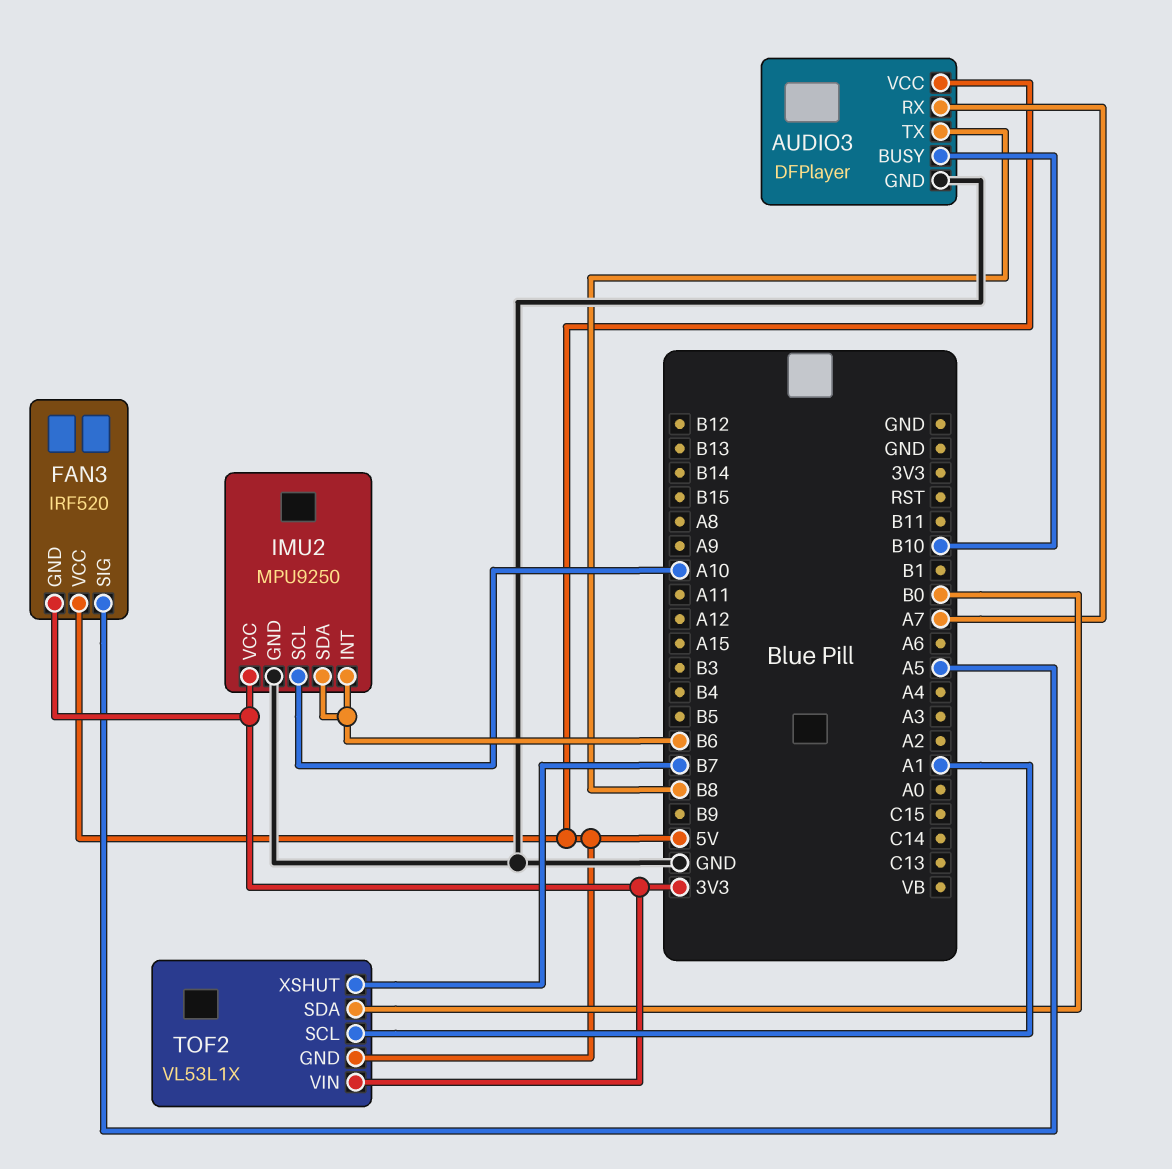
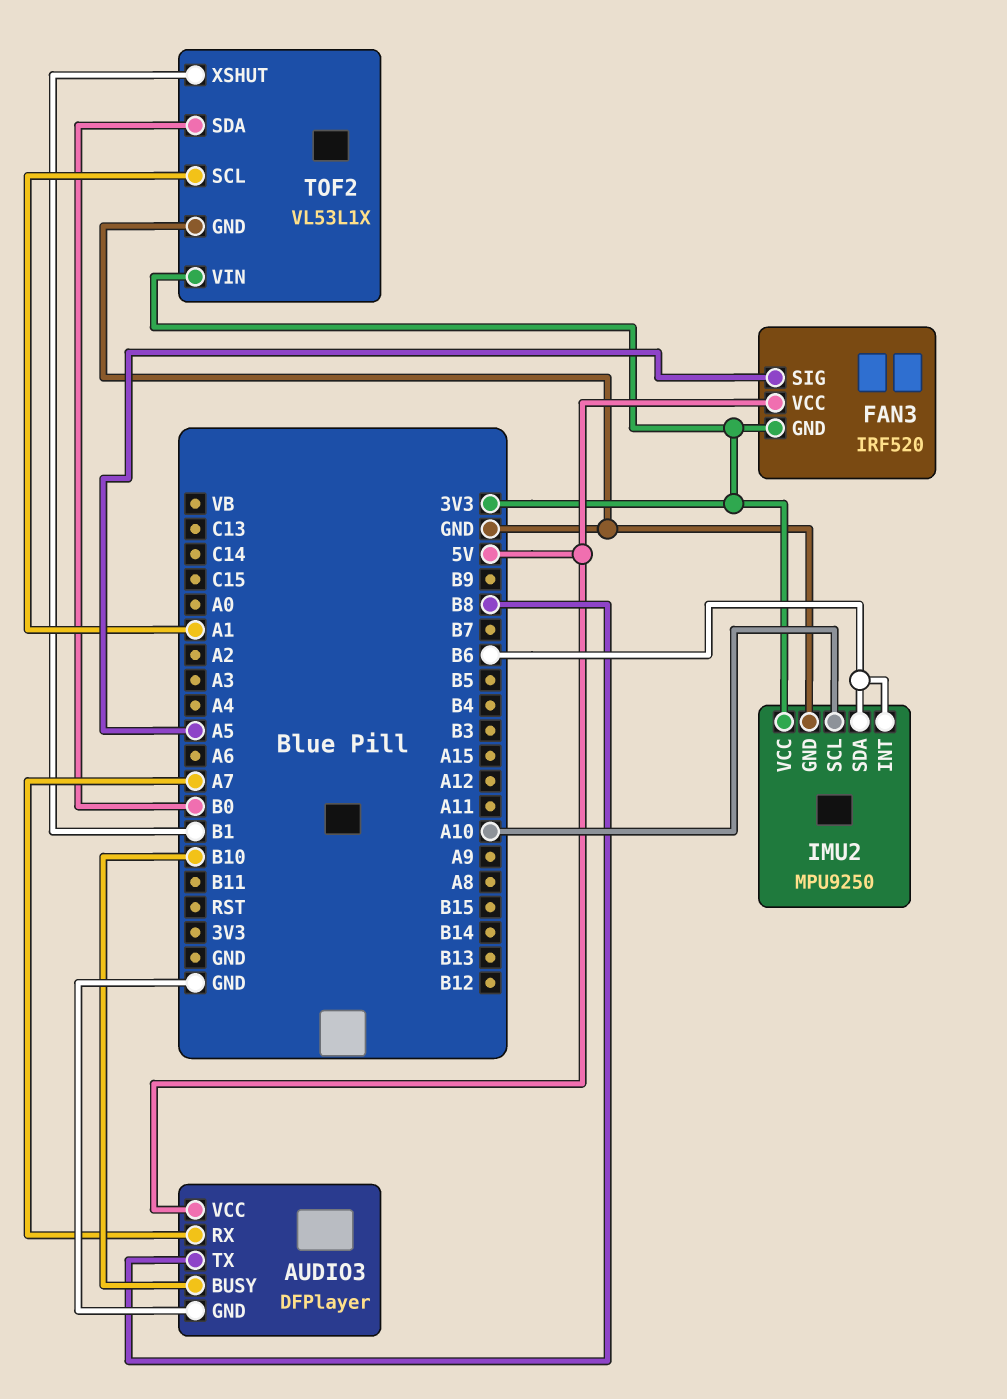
TOF2 pin GND: 5V -> GND
TOF2 pin XSHUT: B7 -> B1

